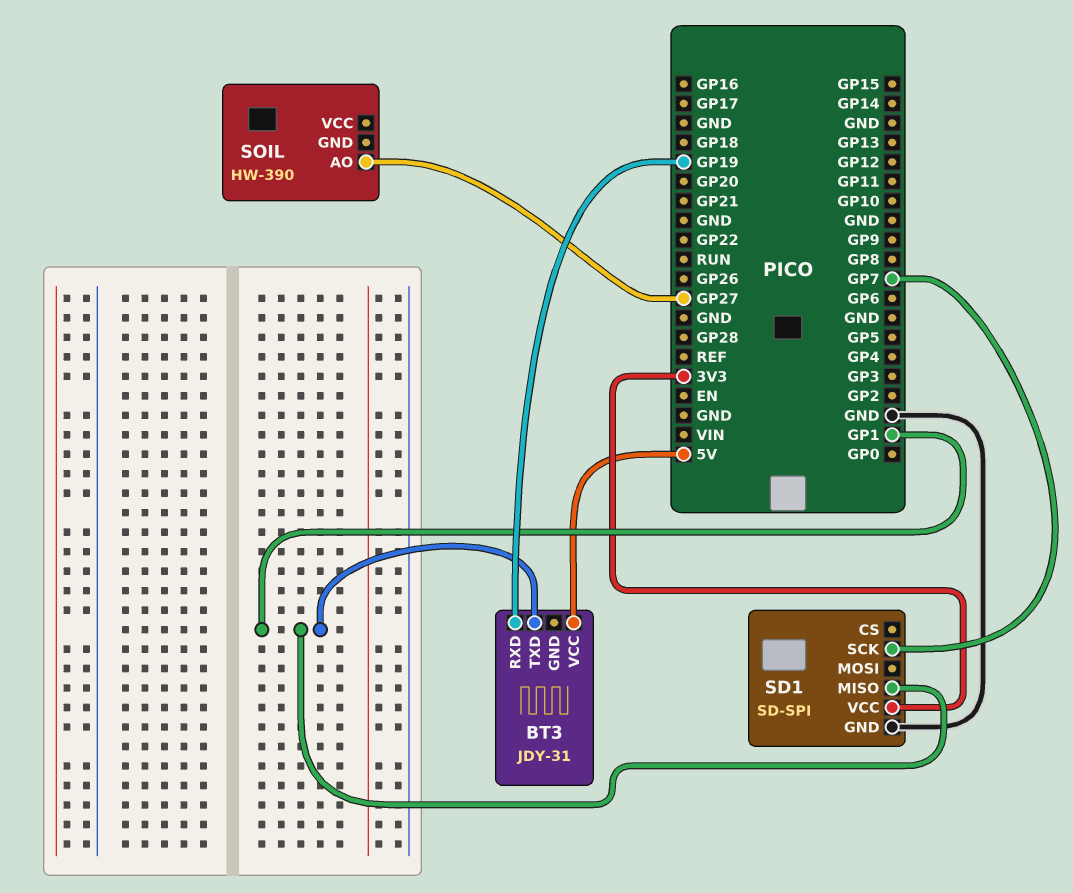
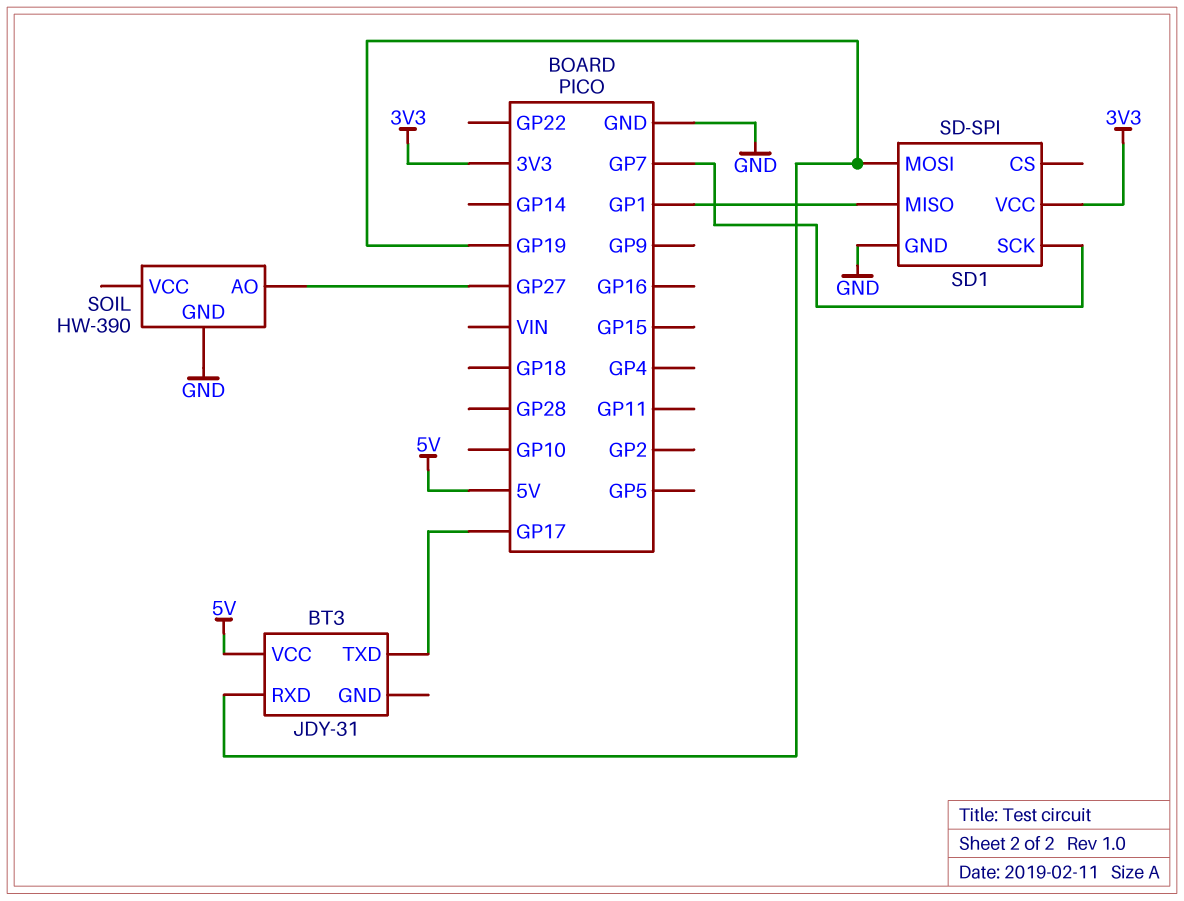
BT3 pin TXD: GP1 -> GP17
SD1 pin MOSI: none -> GP19
SOIL pin GND: none -> GND

